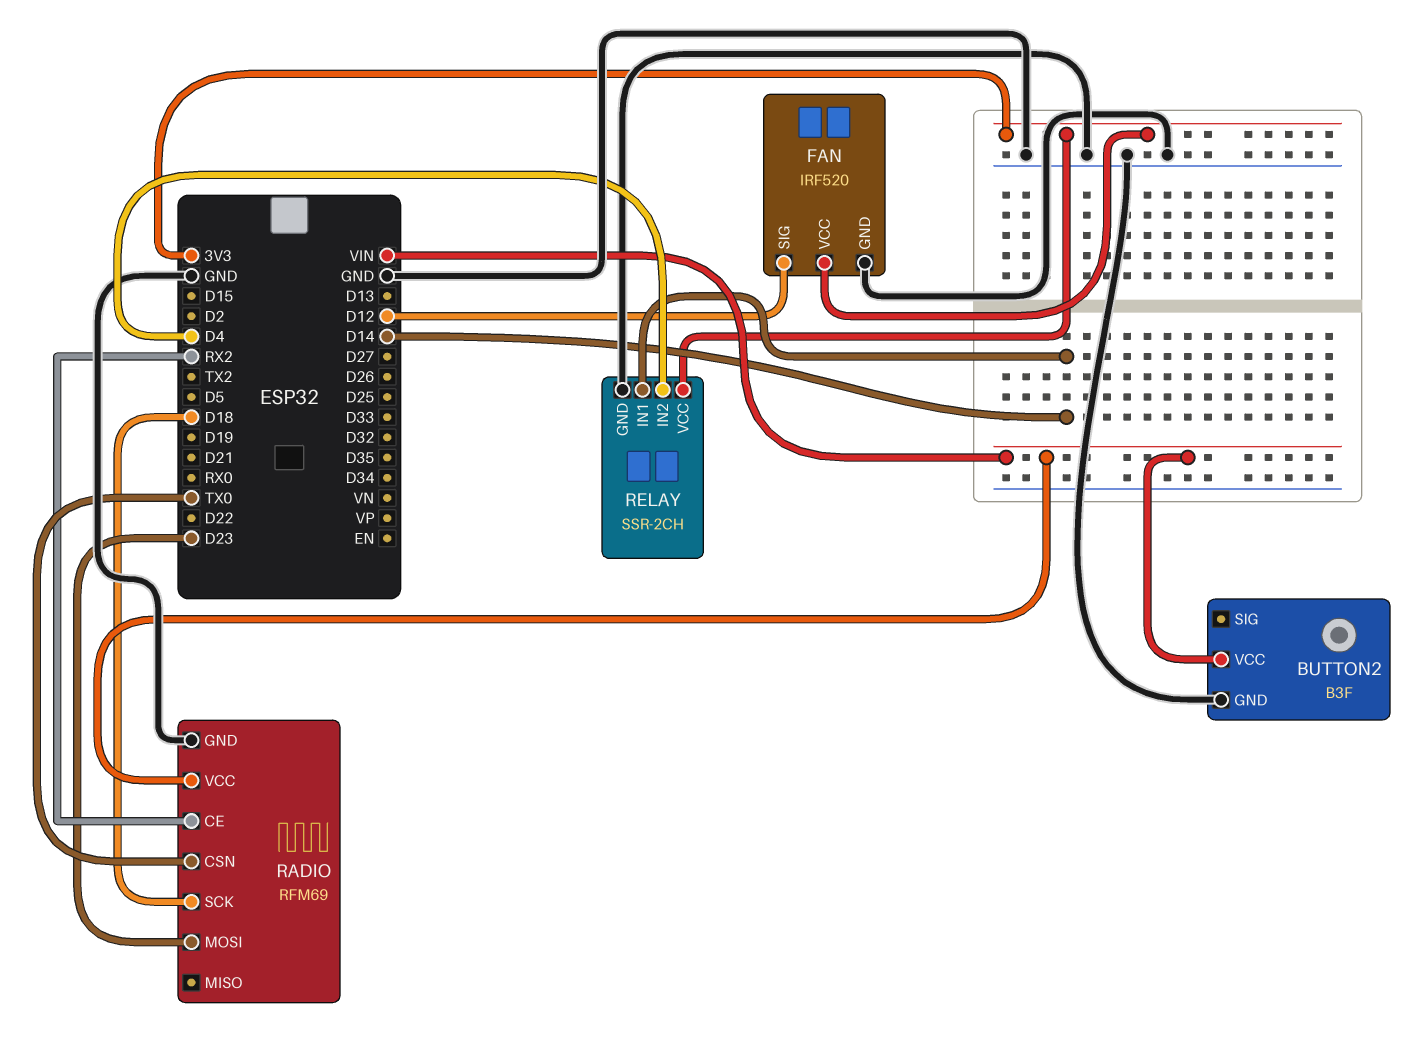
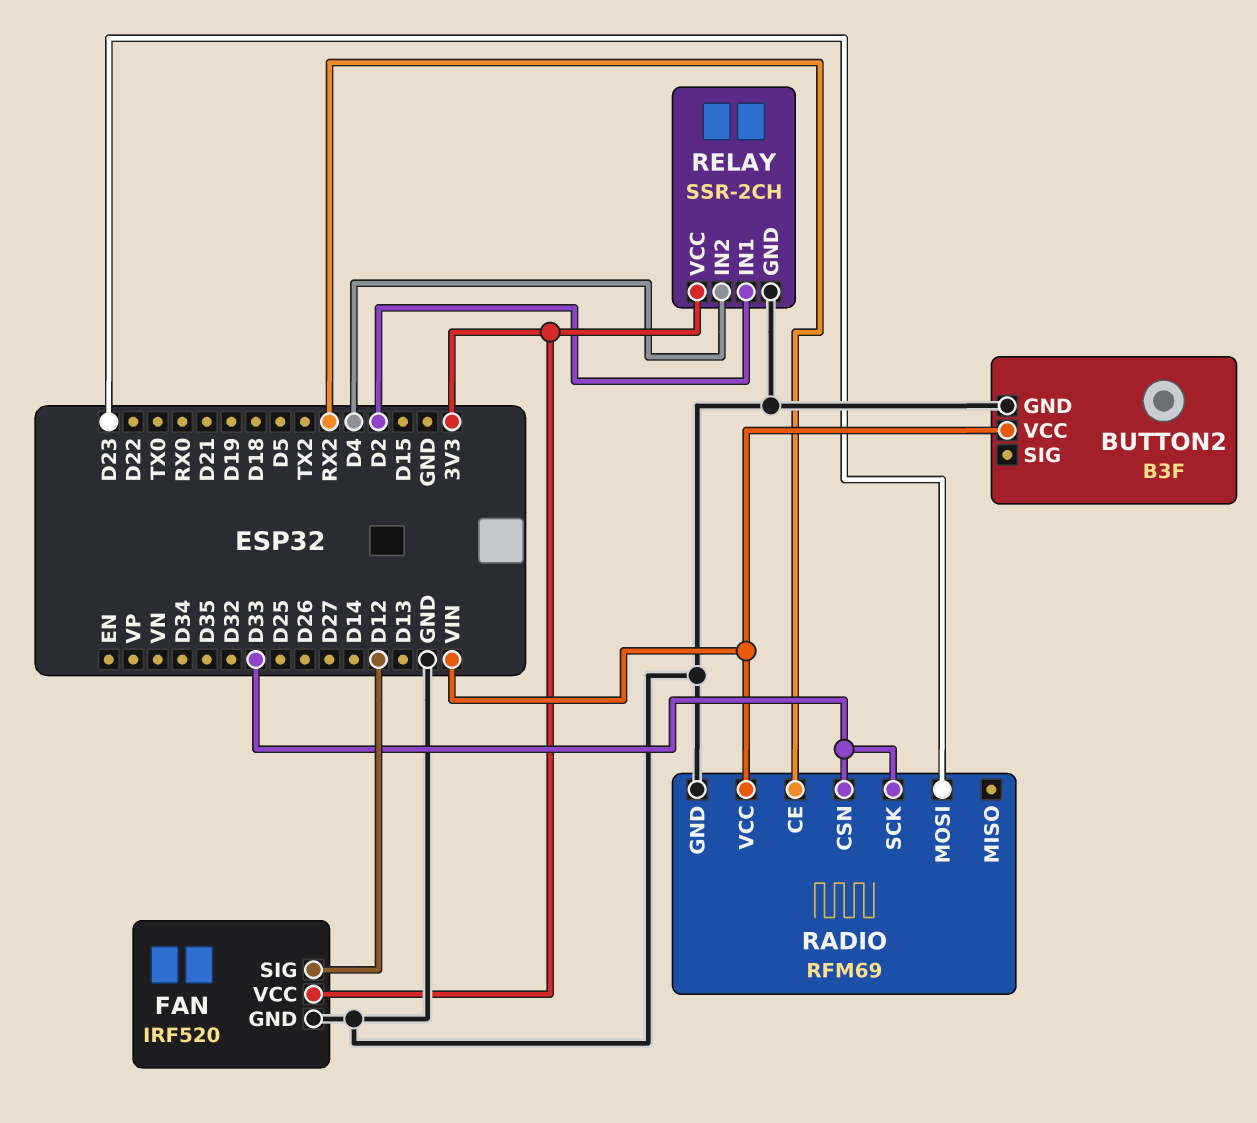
RADIO pin CSN: TX0 -> D33
RADIO pin SCK: D18 -> D33
RELAY pin IN1: D14 -> D2

